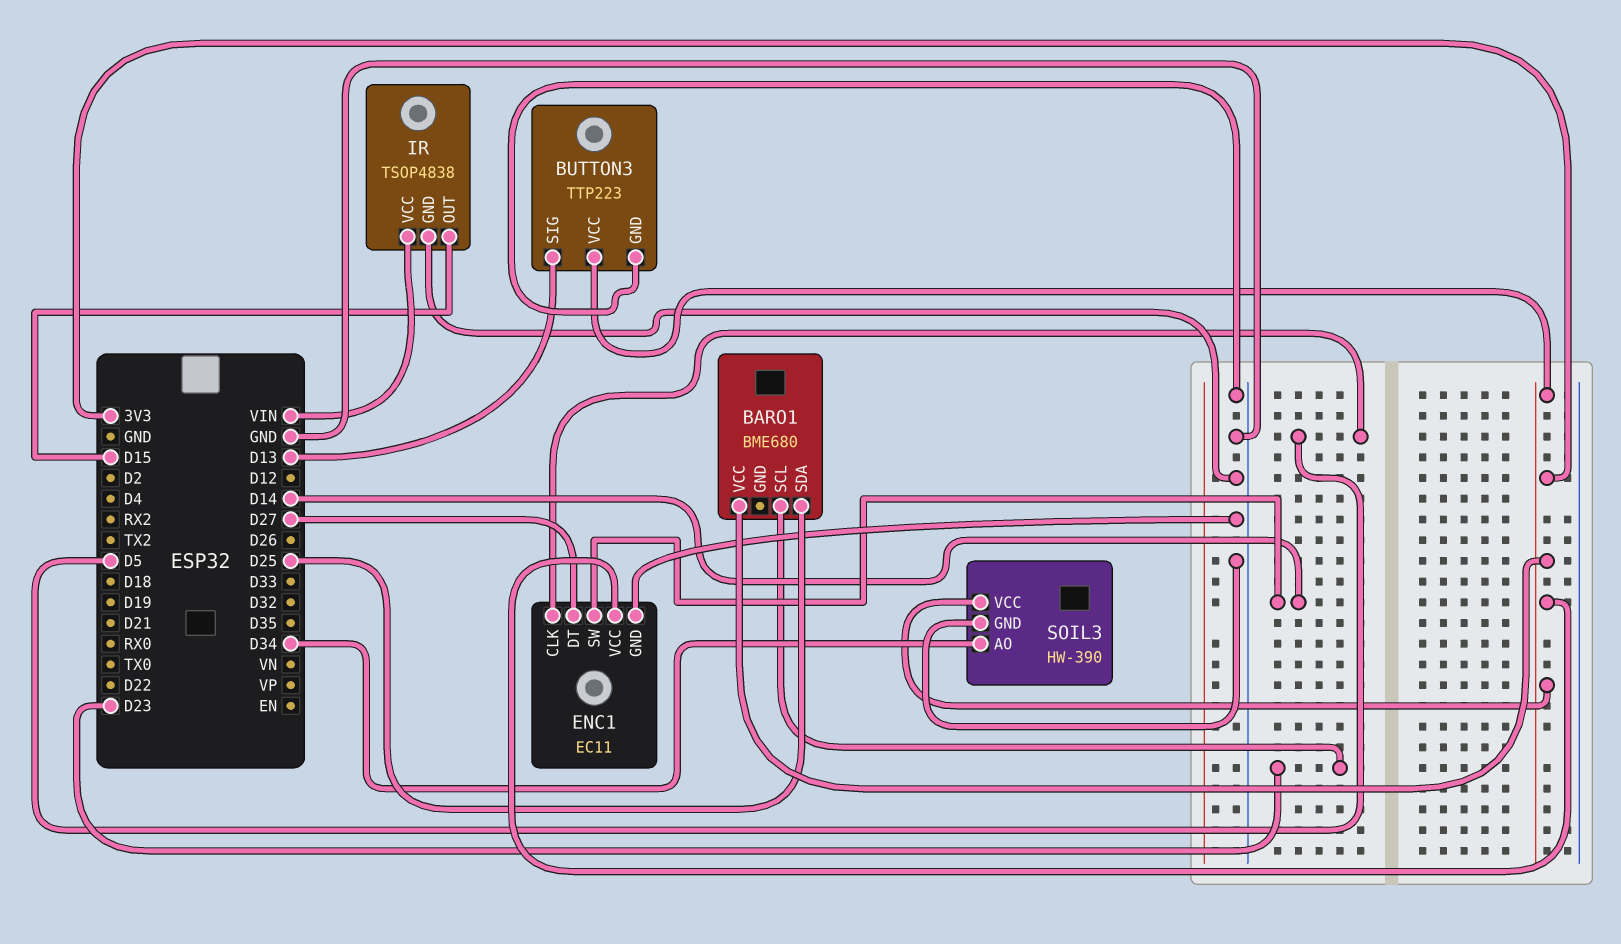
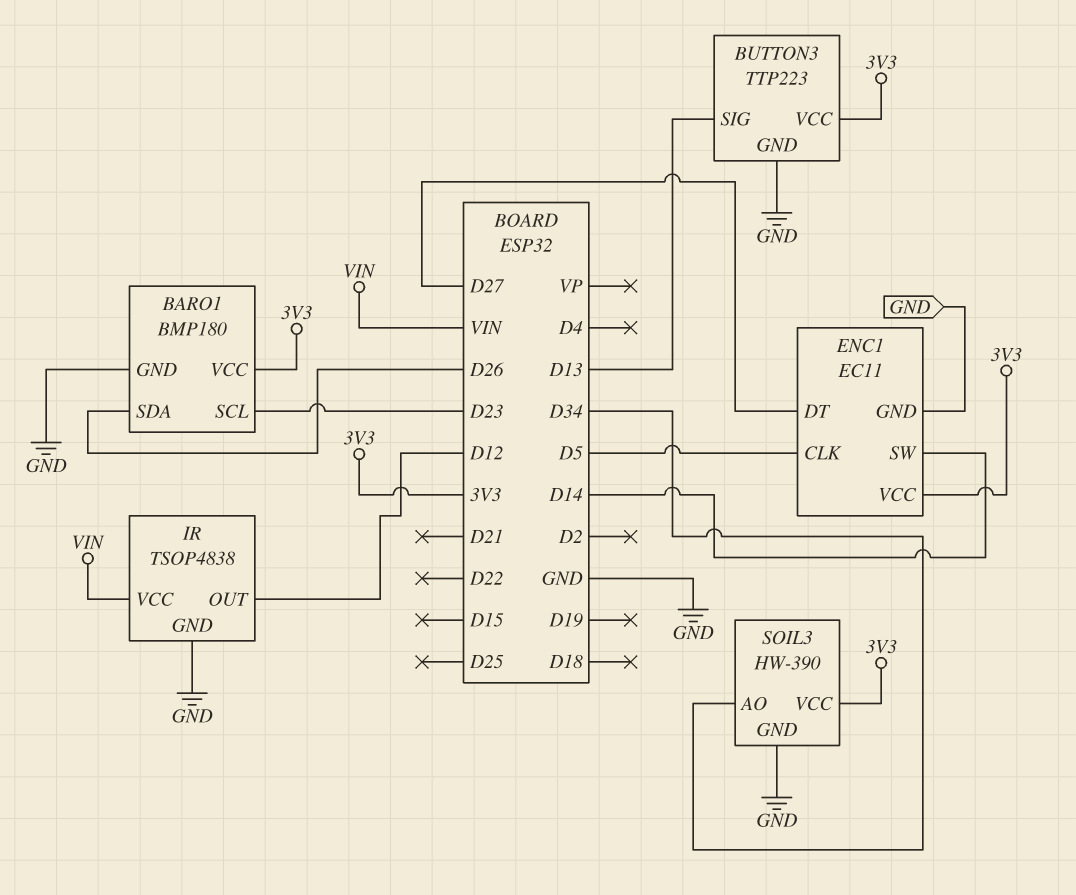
BARO1: BME680 -> BMP180
BARO1 pin GND: none -> GND
BARO1 pin SDA: D25 -> D26
IR pin OUT: D15 -> D12

